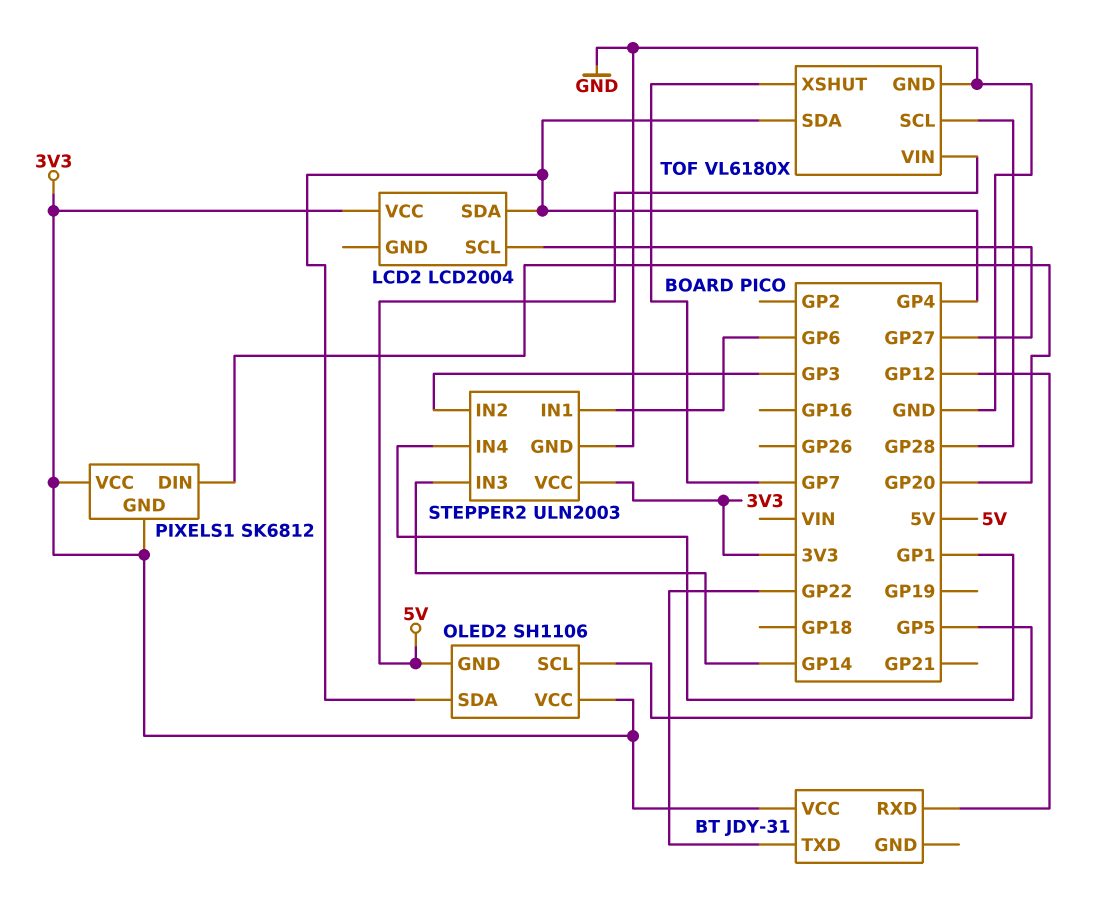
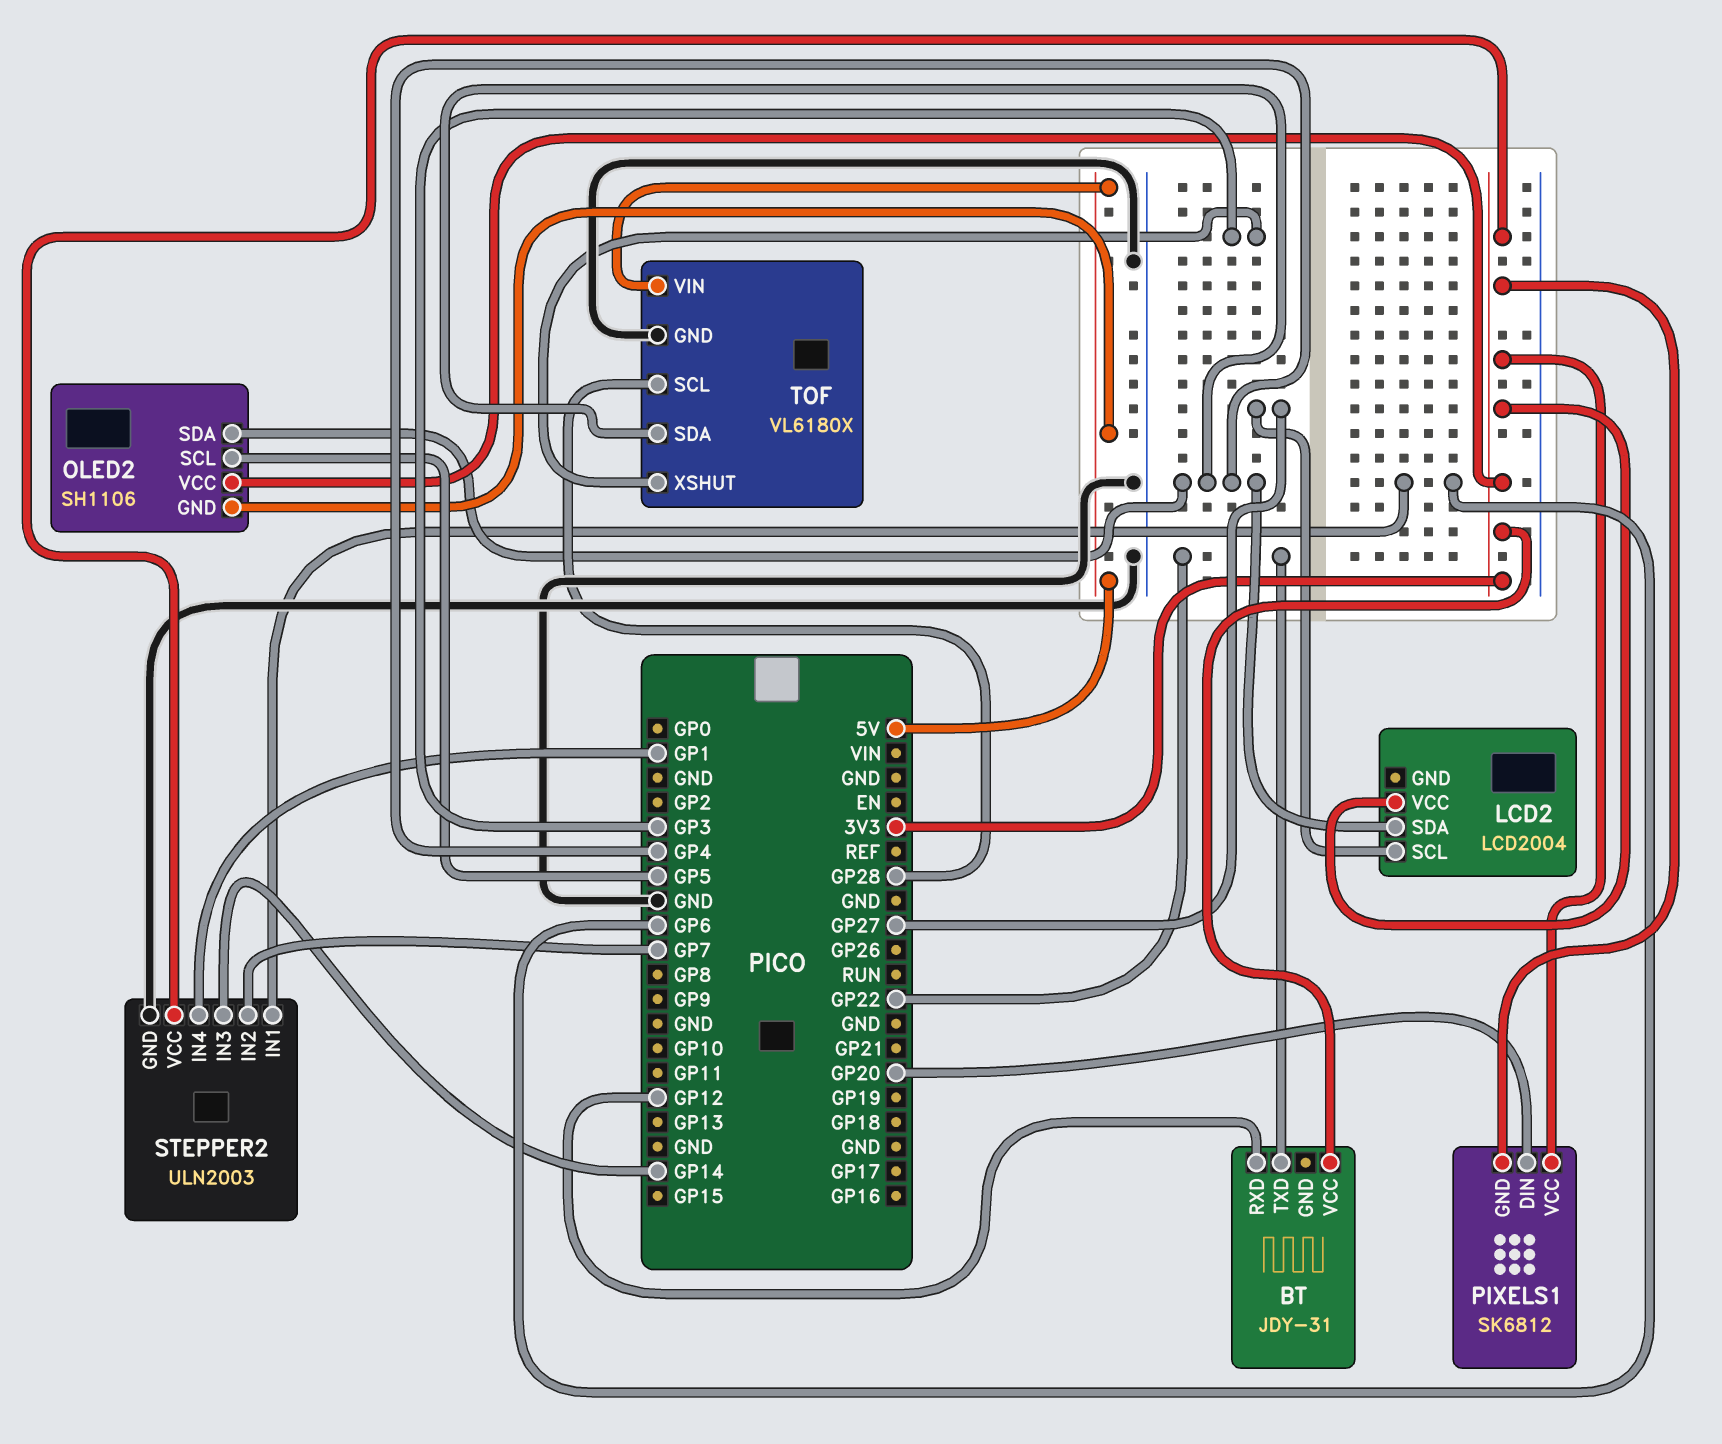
STEPPER2 pin IN2: GP3 -> GP7
TOF pin XSHUT: GP7 -> GP3

